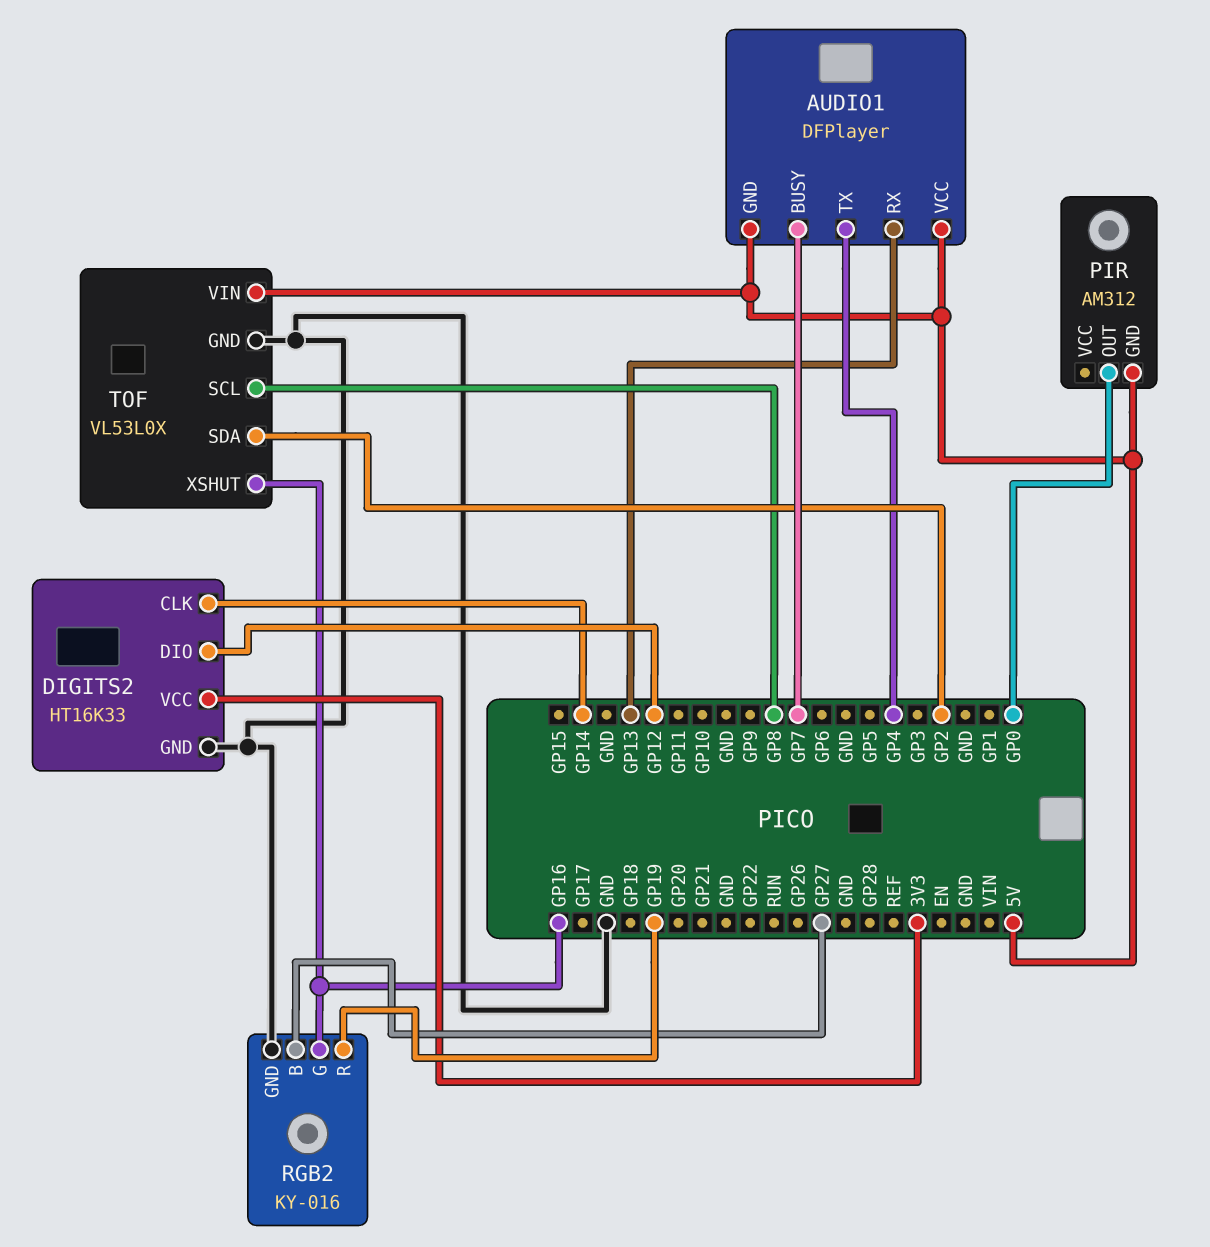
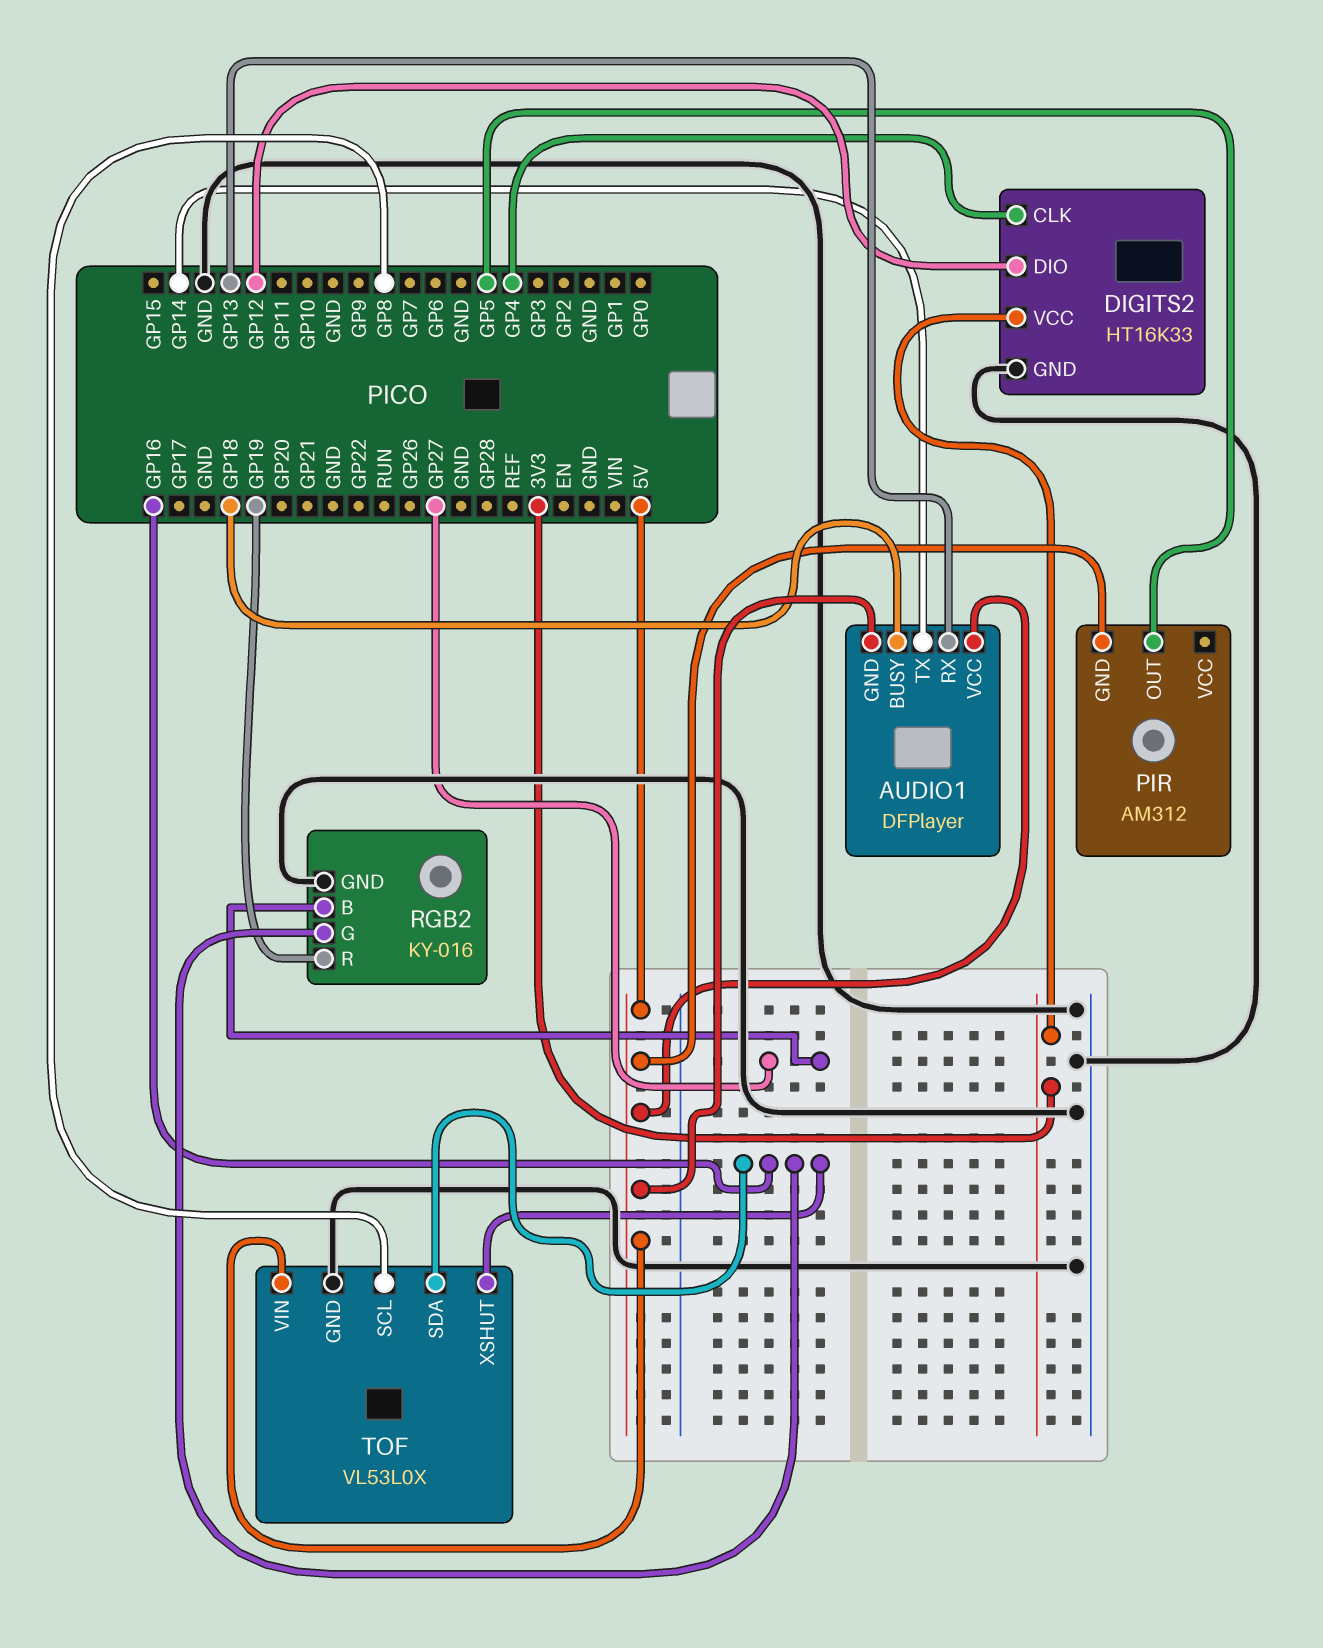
AUDIO1 pin BUSY: GP7 -> GP18
AUDIO1 pin TX: GP4 -> GP14
DIGITS2 pin CLK: GP14 -> GP4
PIR pin OUT: GP0 -> GP5
TOF pin SDA: GP2 -> GP16

